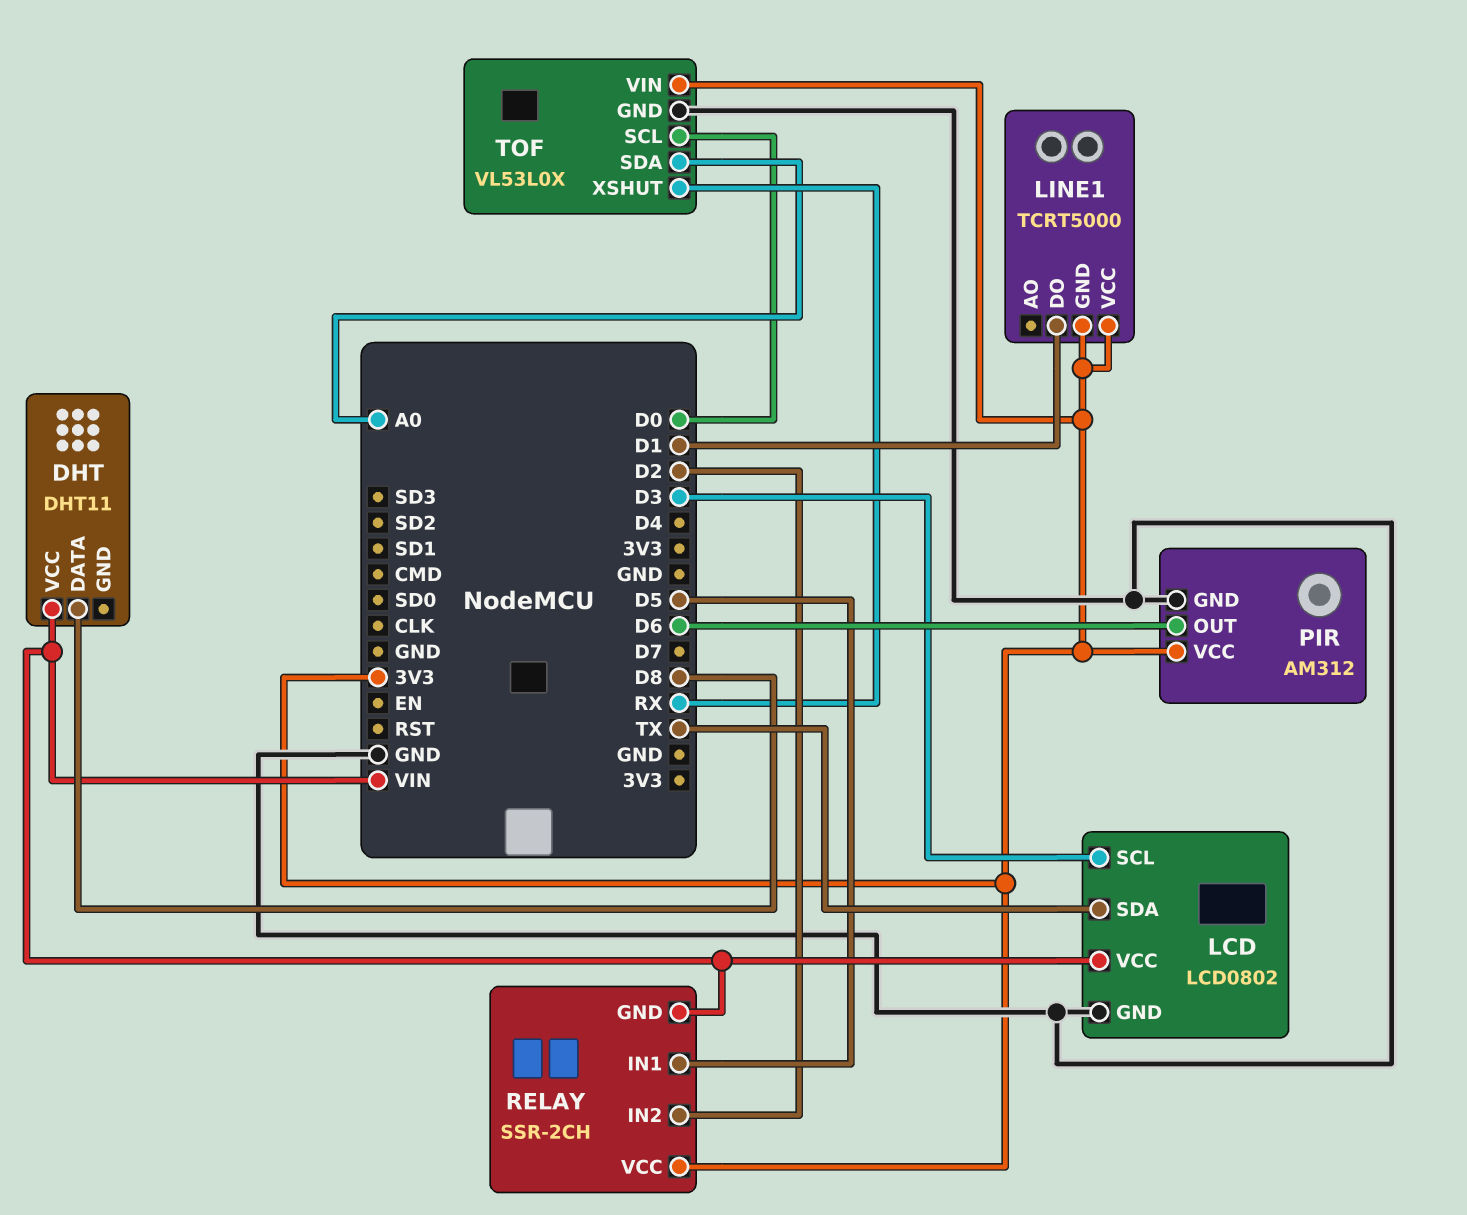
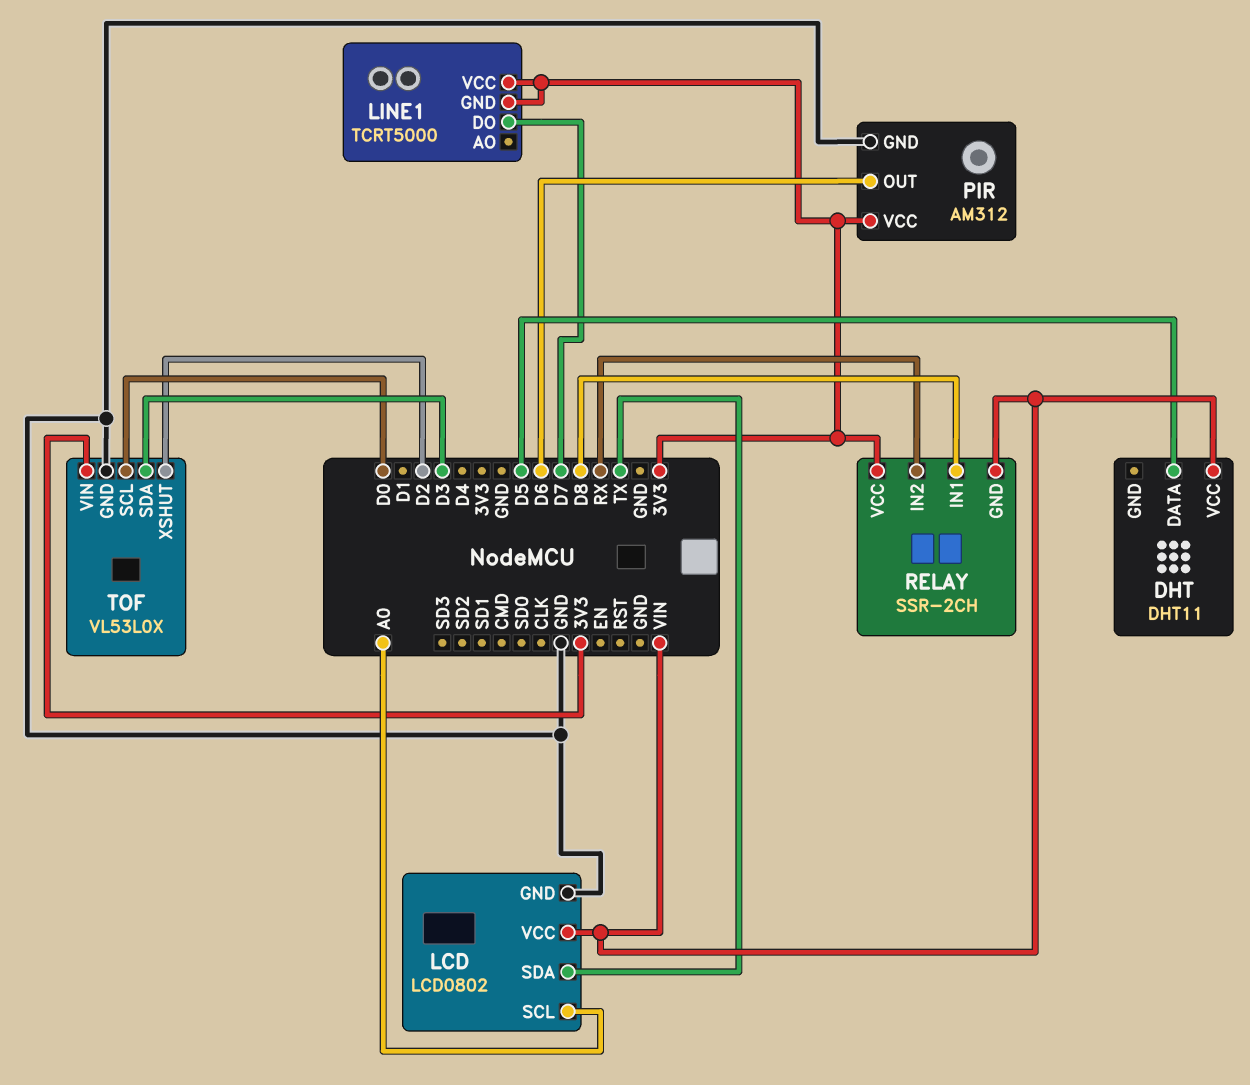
DHT pin DATA: D8 -> D5
LCD pin SCL: D3 -> A0
LINE1 pin DO: D1 -> D7
RELAY pin IN1: D5 -> D8
RELAY pin IN2: D2 -> RX
TOF pin SDA: A0 -> D3
TOF pin XSHUT: RX -> D2

